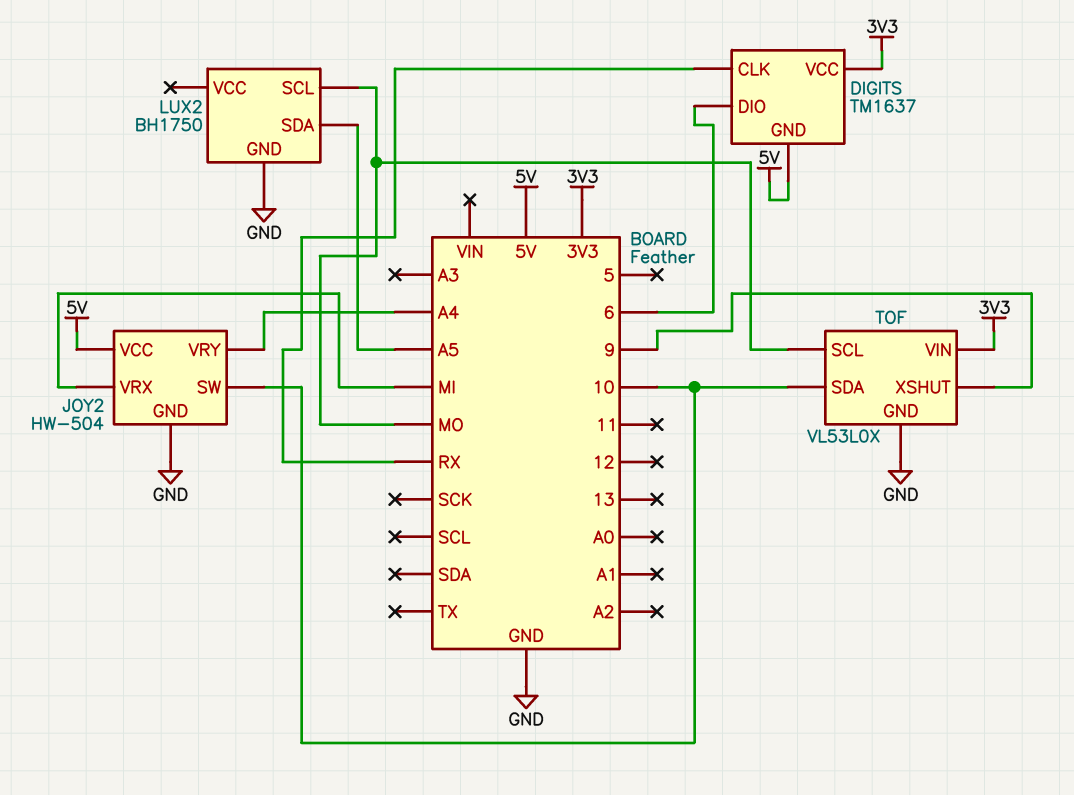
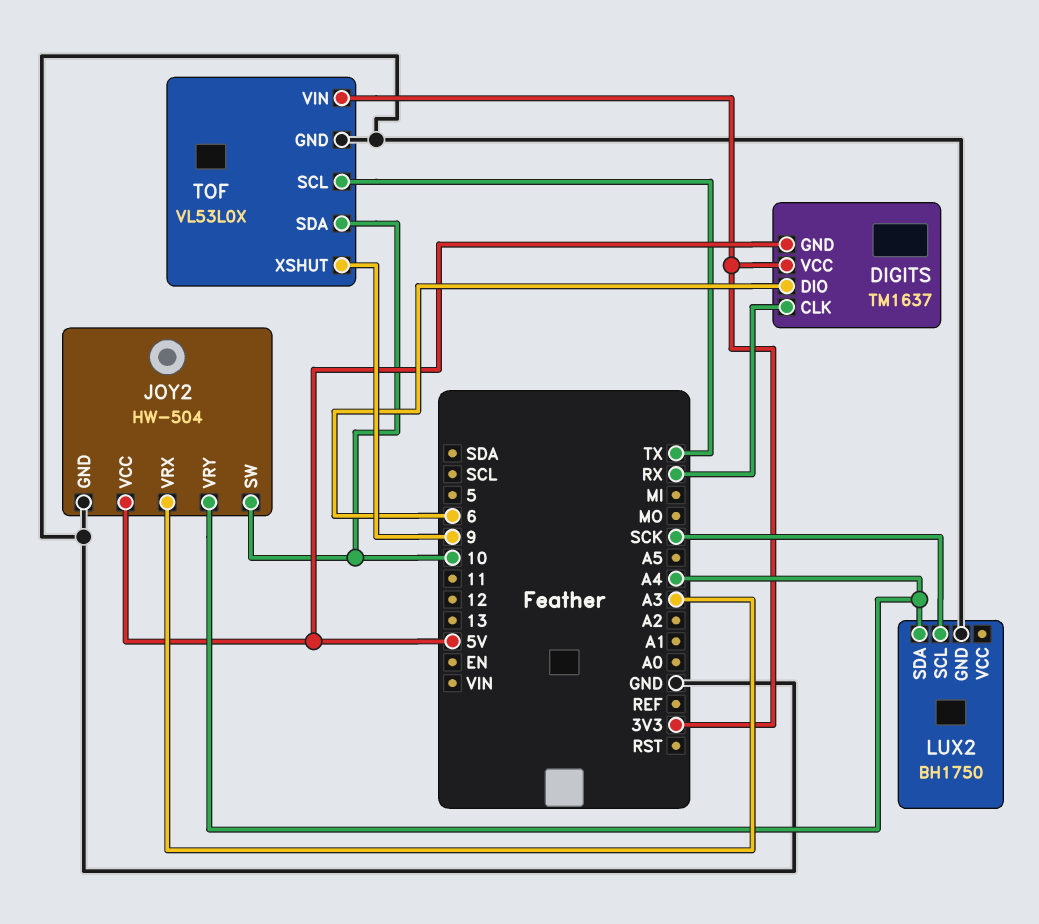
JOY2 pin VRX: MI -> A3
LUX2 pin SCL: MO -> SCK
LUX2 pin SDA: A5 -> A4
TOF pin SCL: MO -> TX

